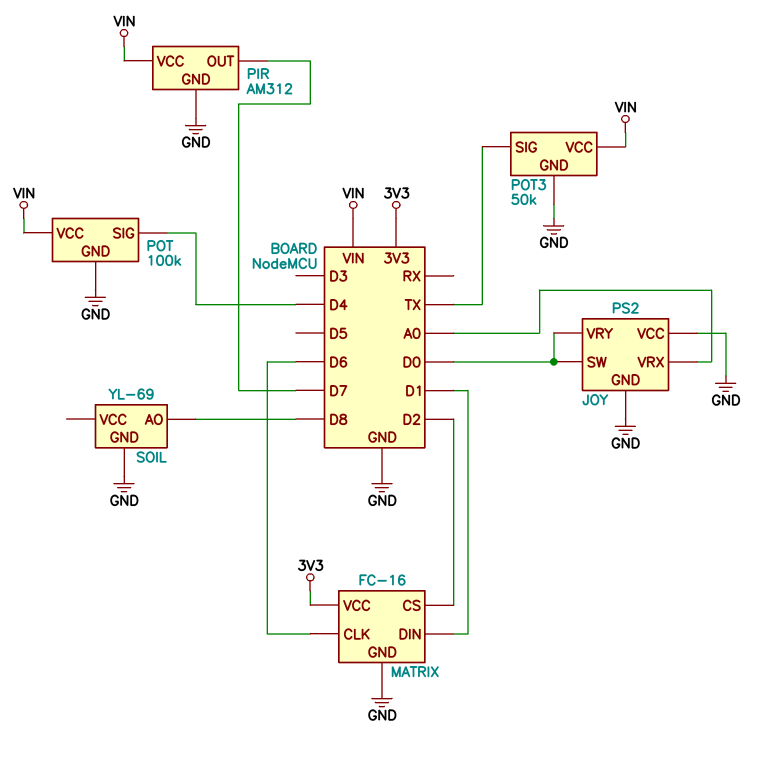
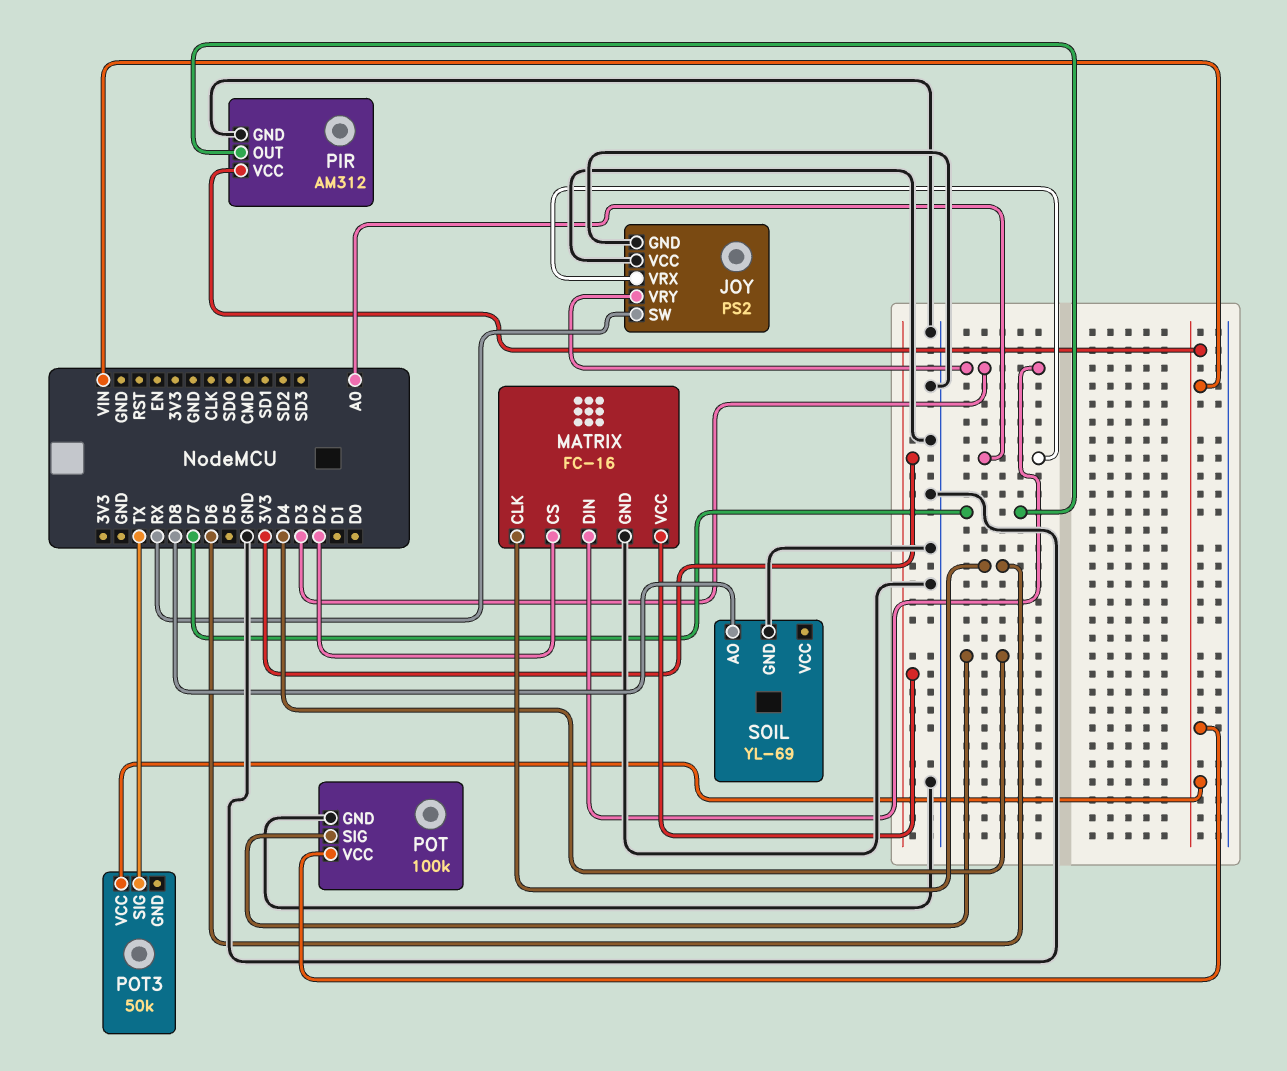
JOY pin SW: D0 -> RX
JOY pin VRY: D0 -> D3
MATRIX pin DIN: D1 -> D3
POT3 pin GND: GND -> none

